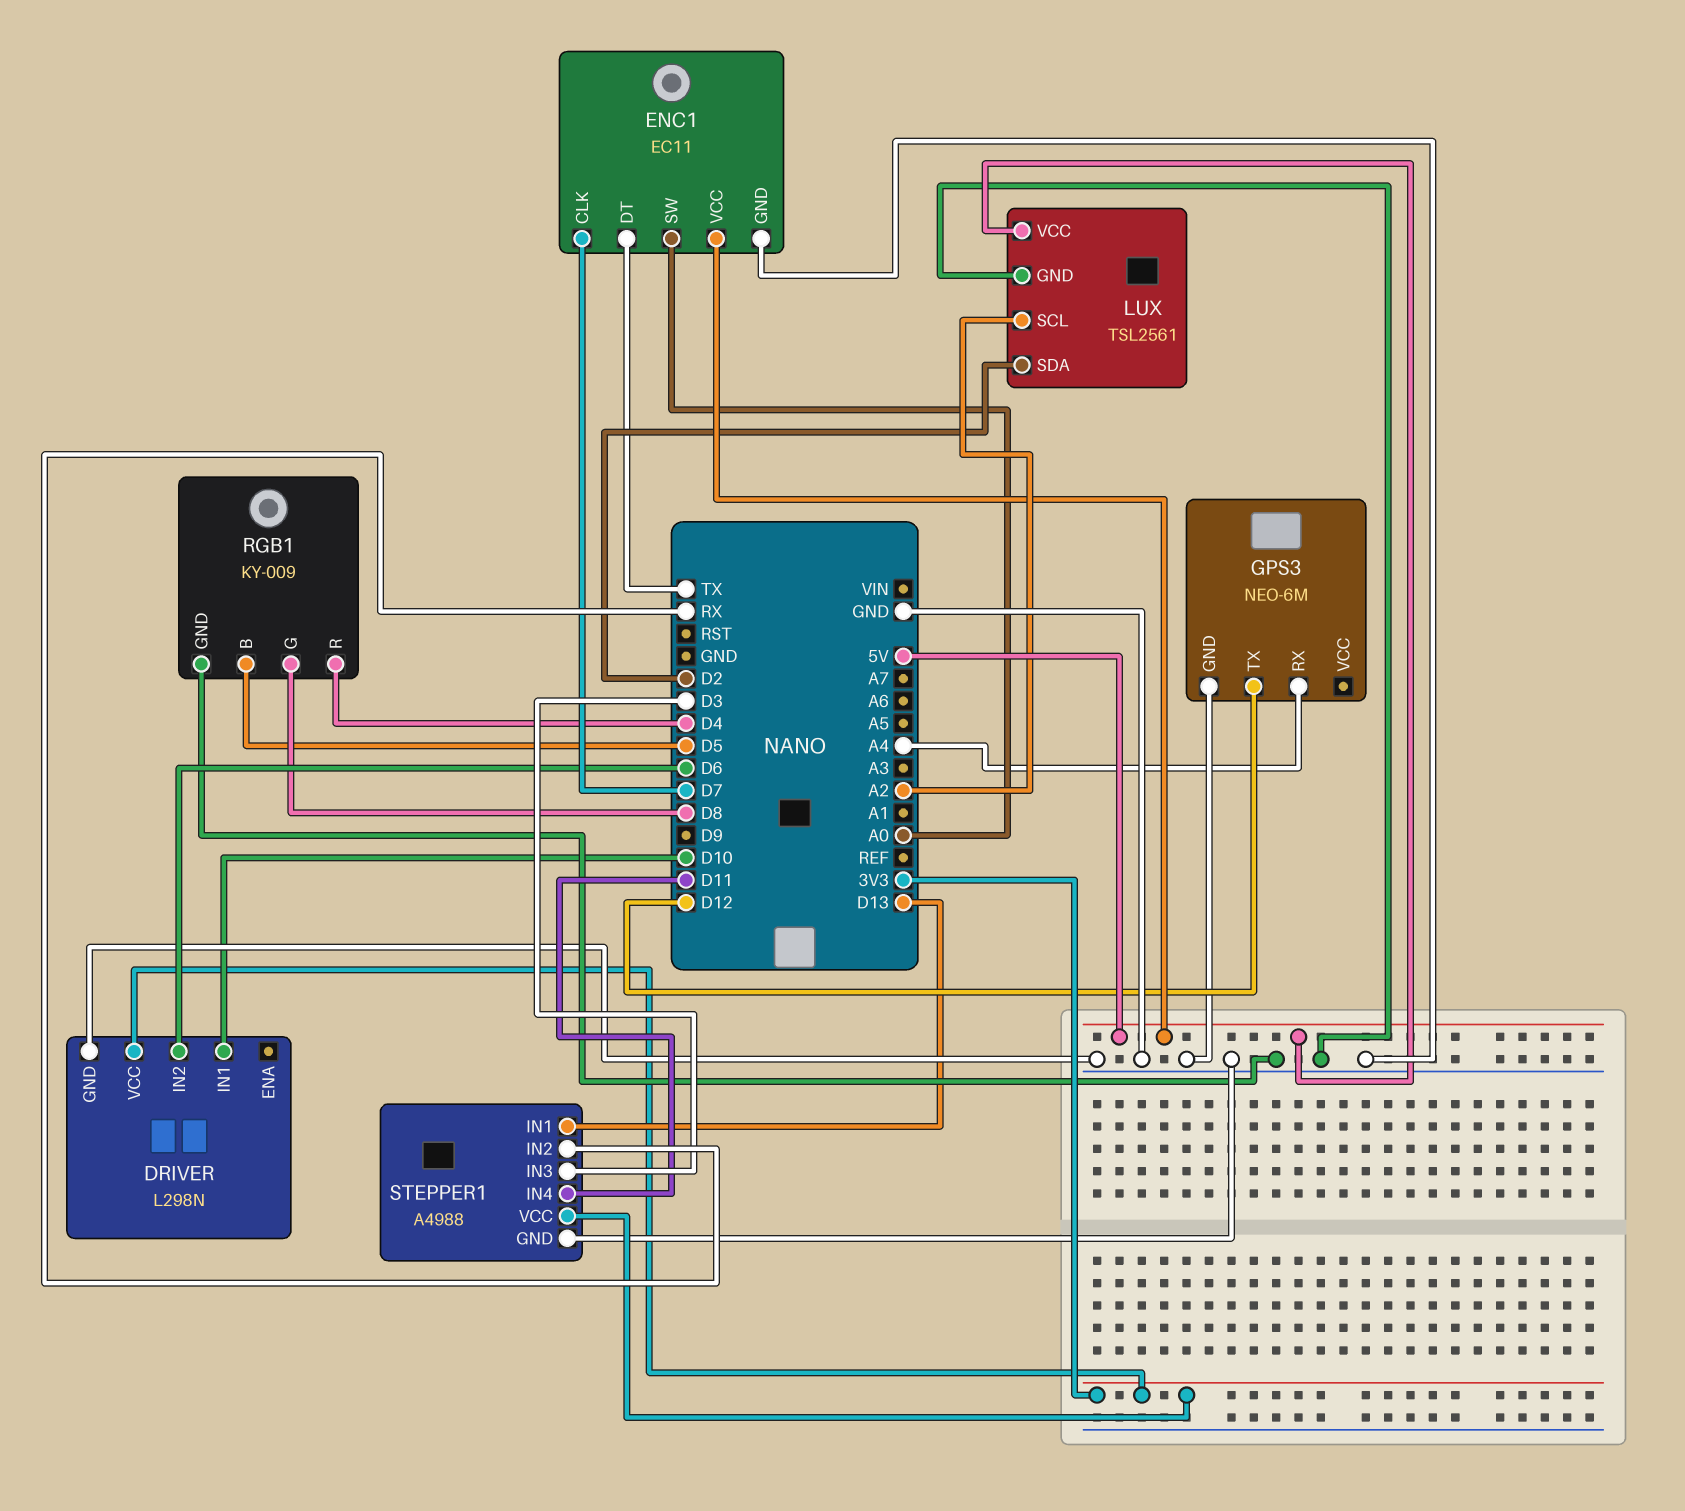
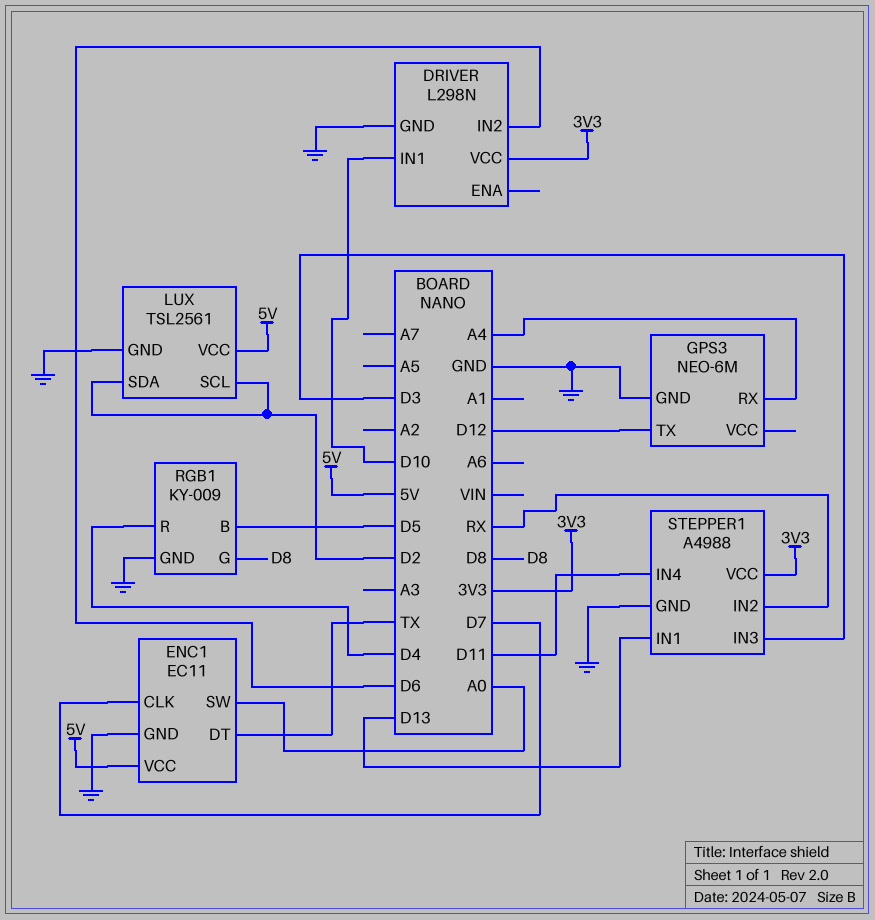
LUX pin SCL: A2 -> D2

